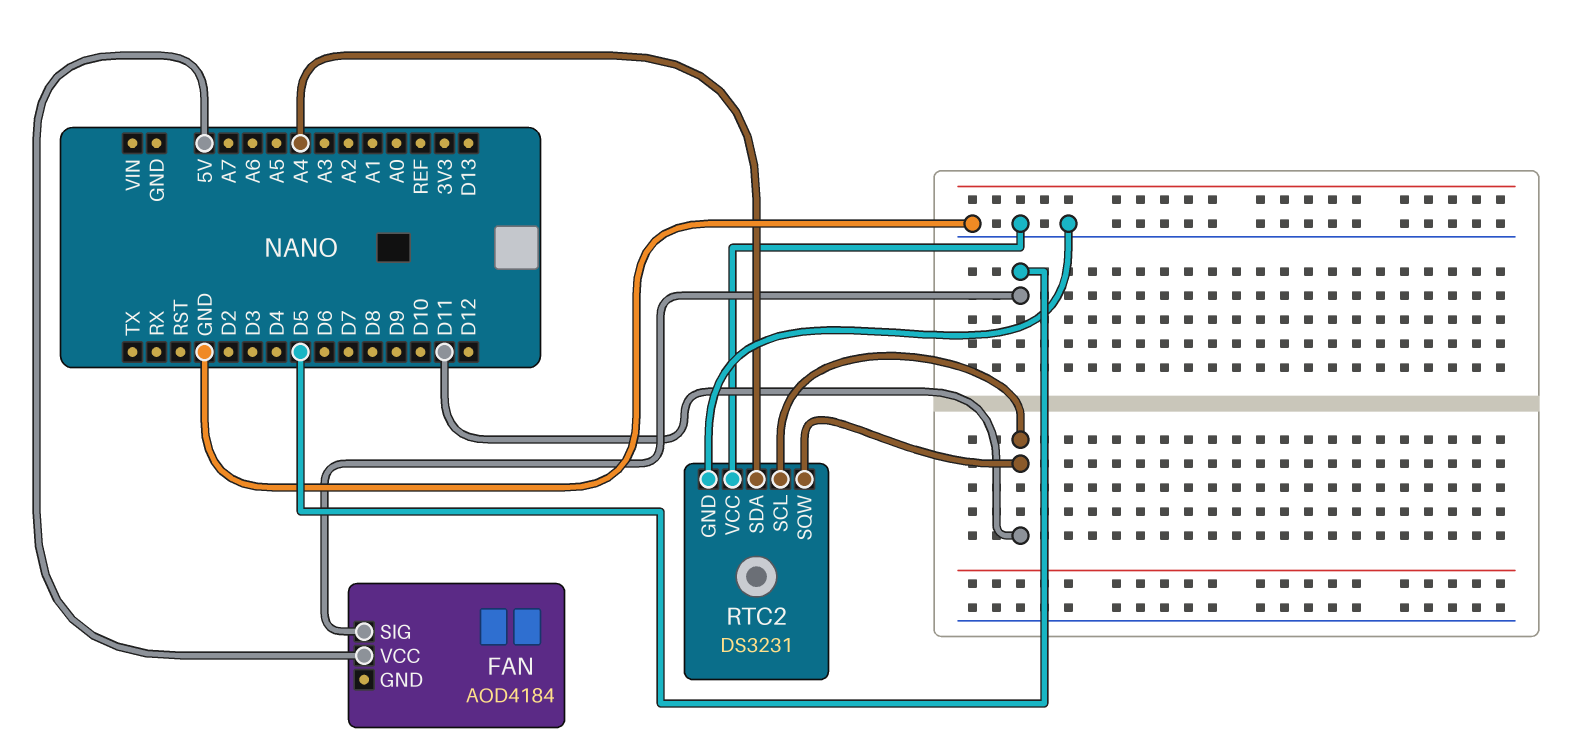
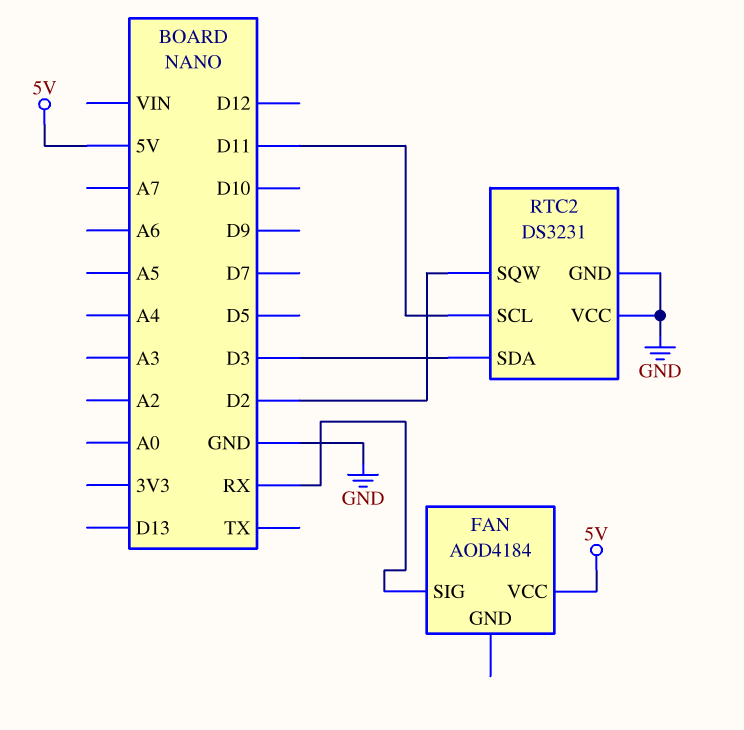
FAN pin SIG: D5 -> RX
RTC2 pin SDA: A4 -> D3
RTC2 pin SQW: D11 -> D2

